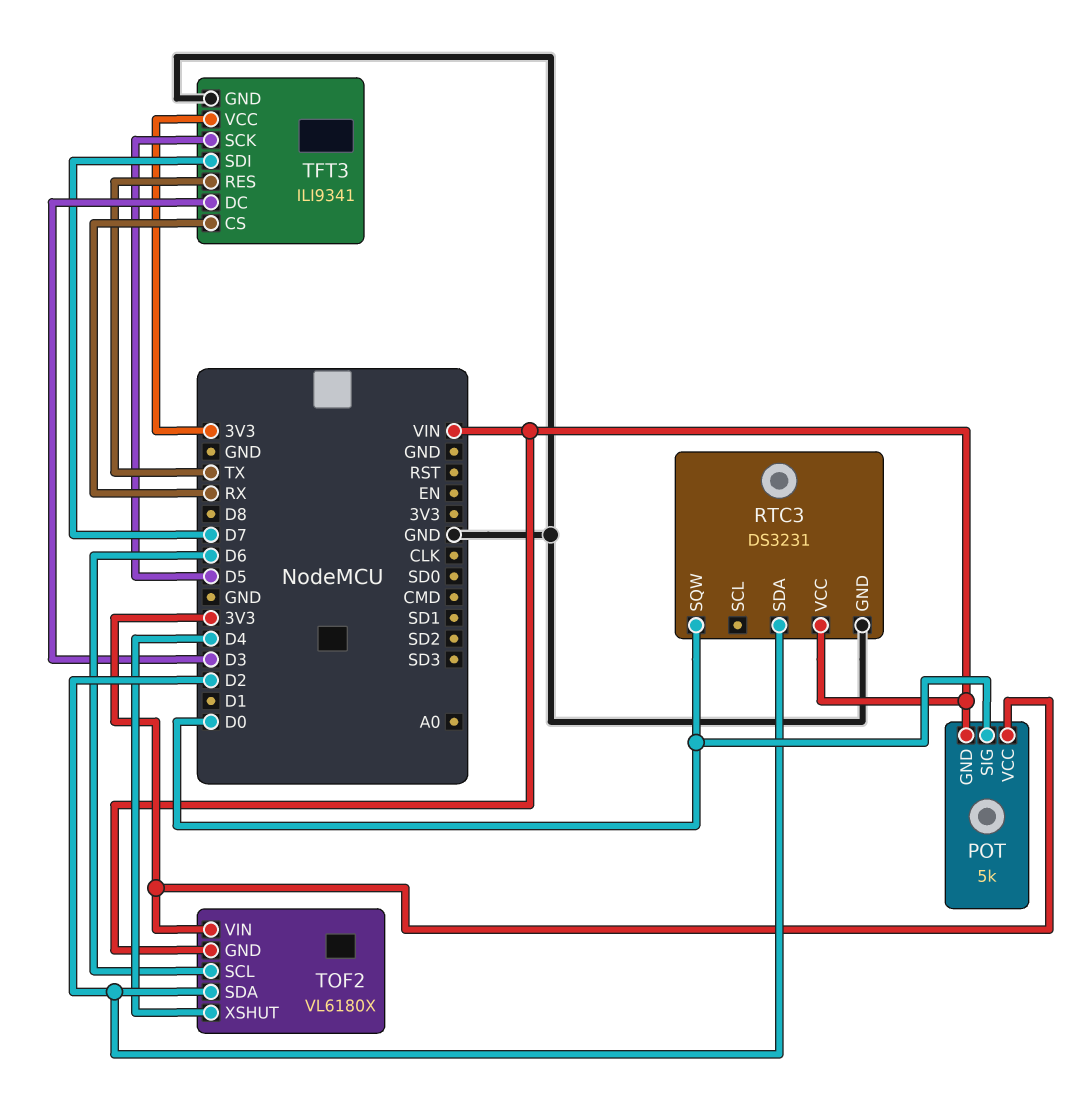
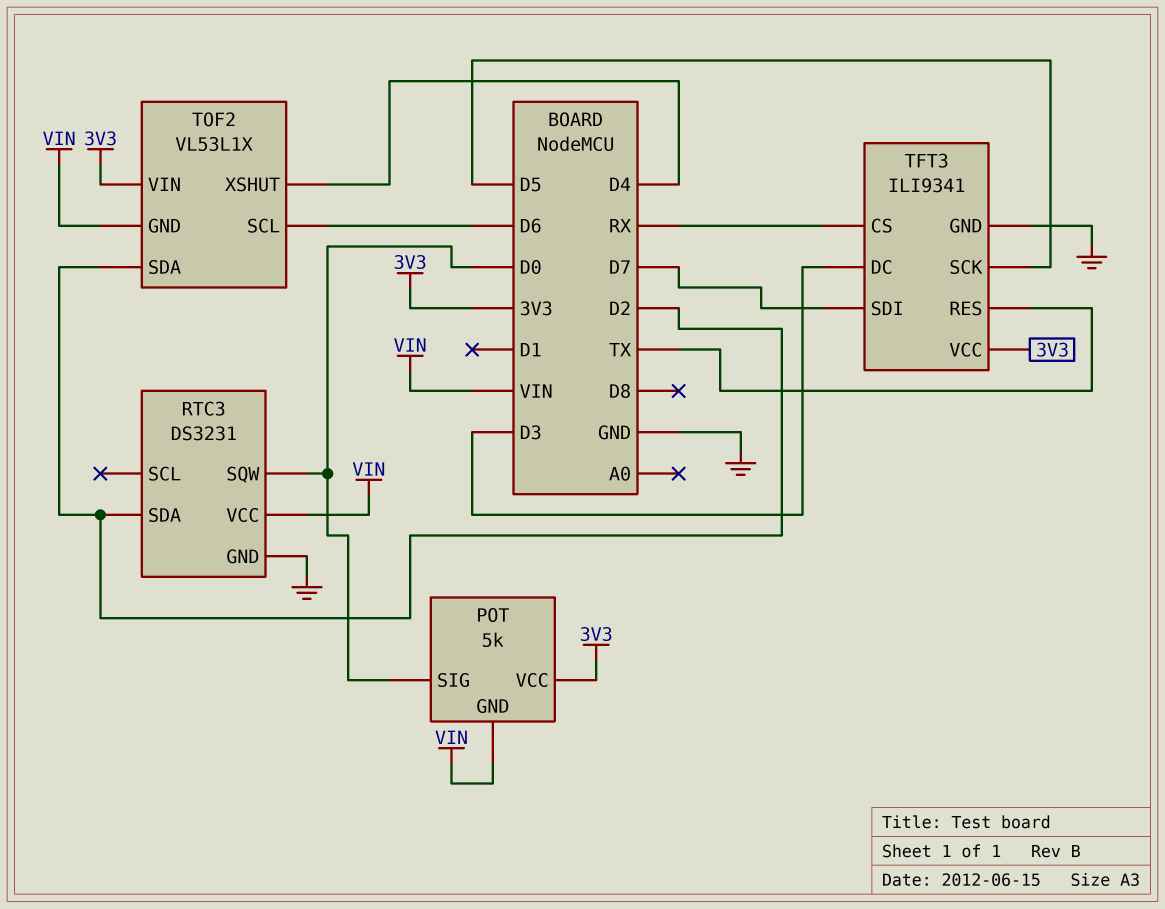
TOF2: VL6180X -> VL53L1X

